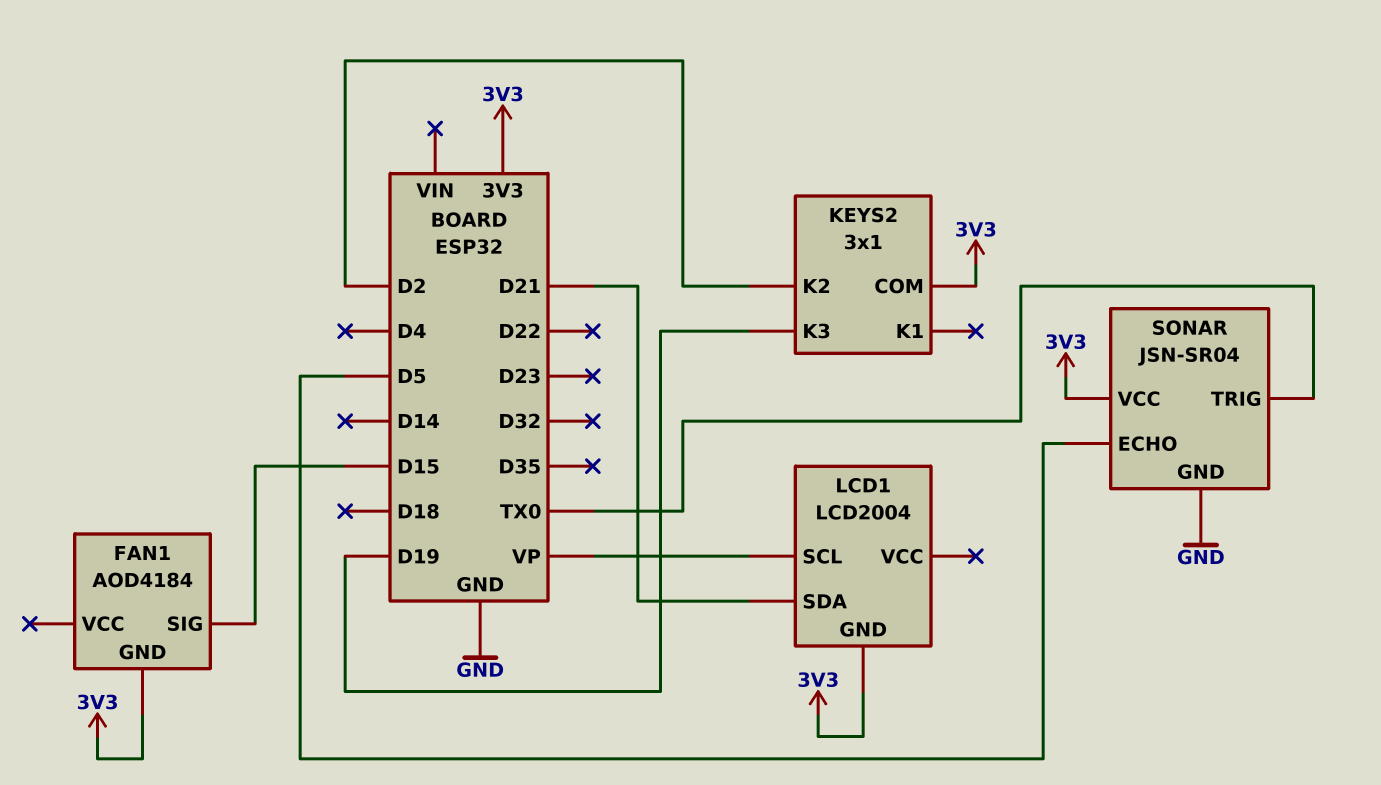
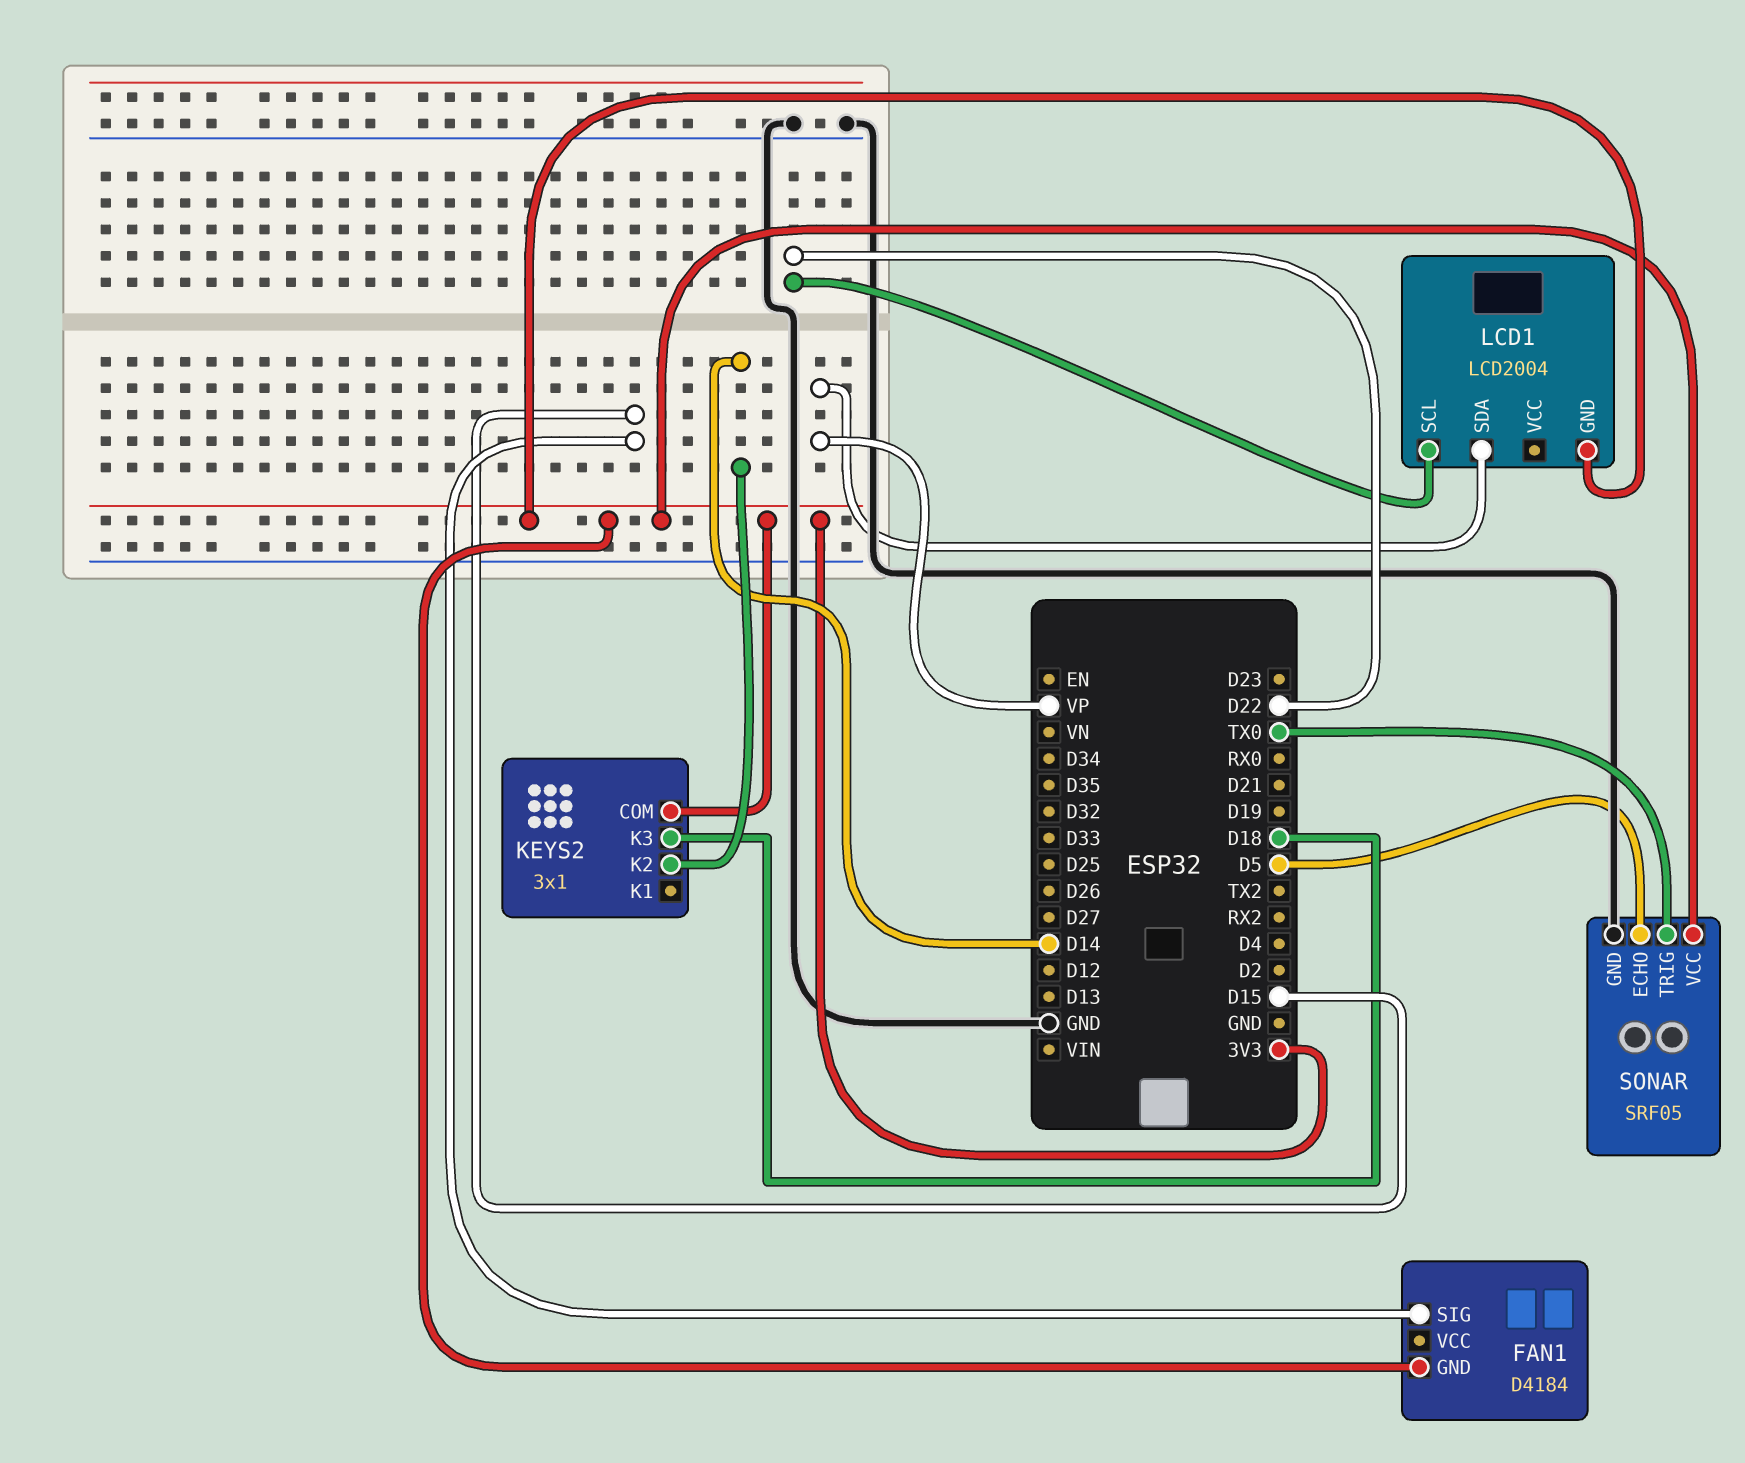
FAN1: AOD4184 -> D4184
KEYS2 pin K2: D2 -> D14
KEYS2 pin K3: D19 -> D18
LCD1 pin SCL: VP -> D22
LCD1 pin SDA: D21 -> VP
SONAR: JSN-SR04 -> SRF05

